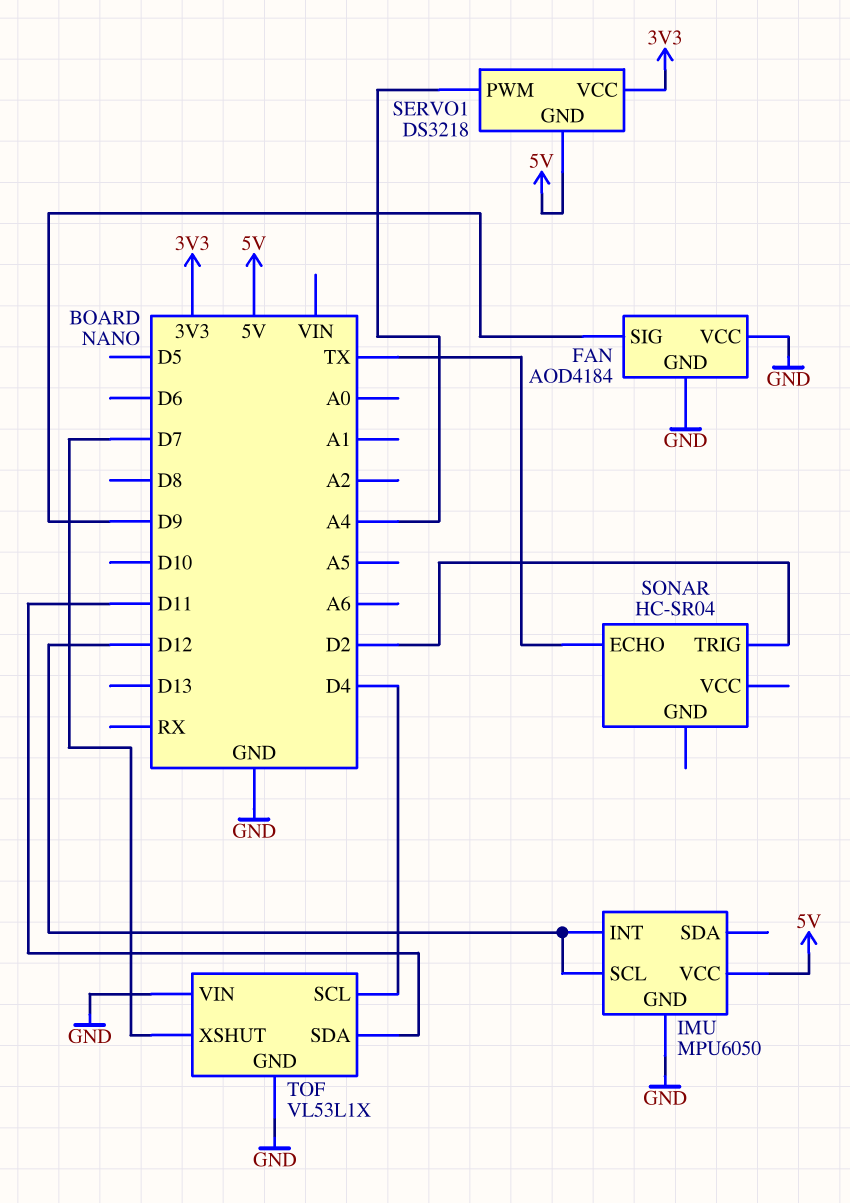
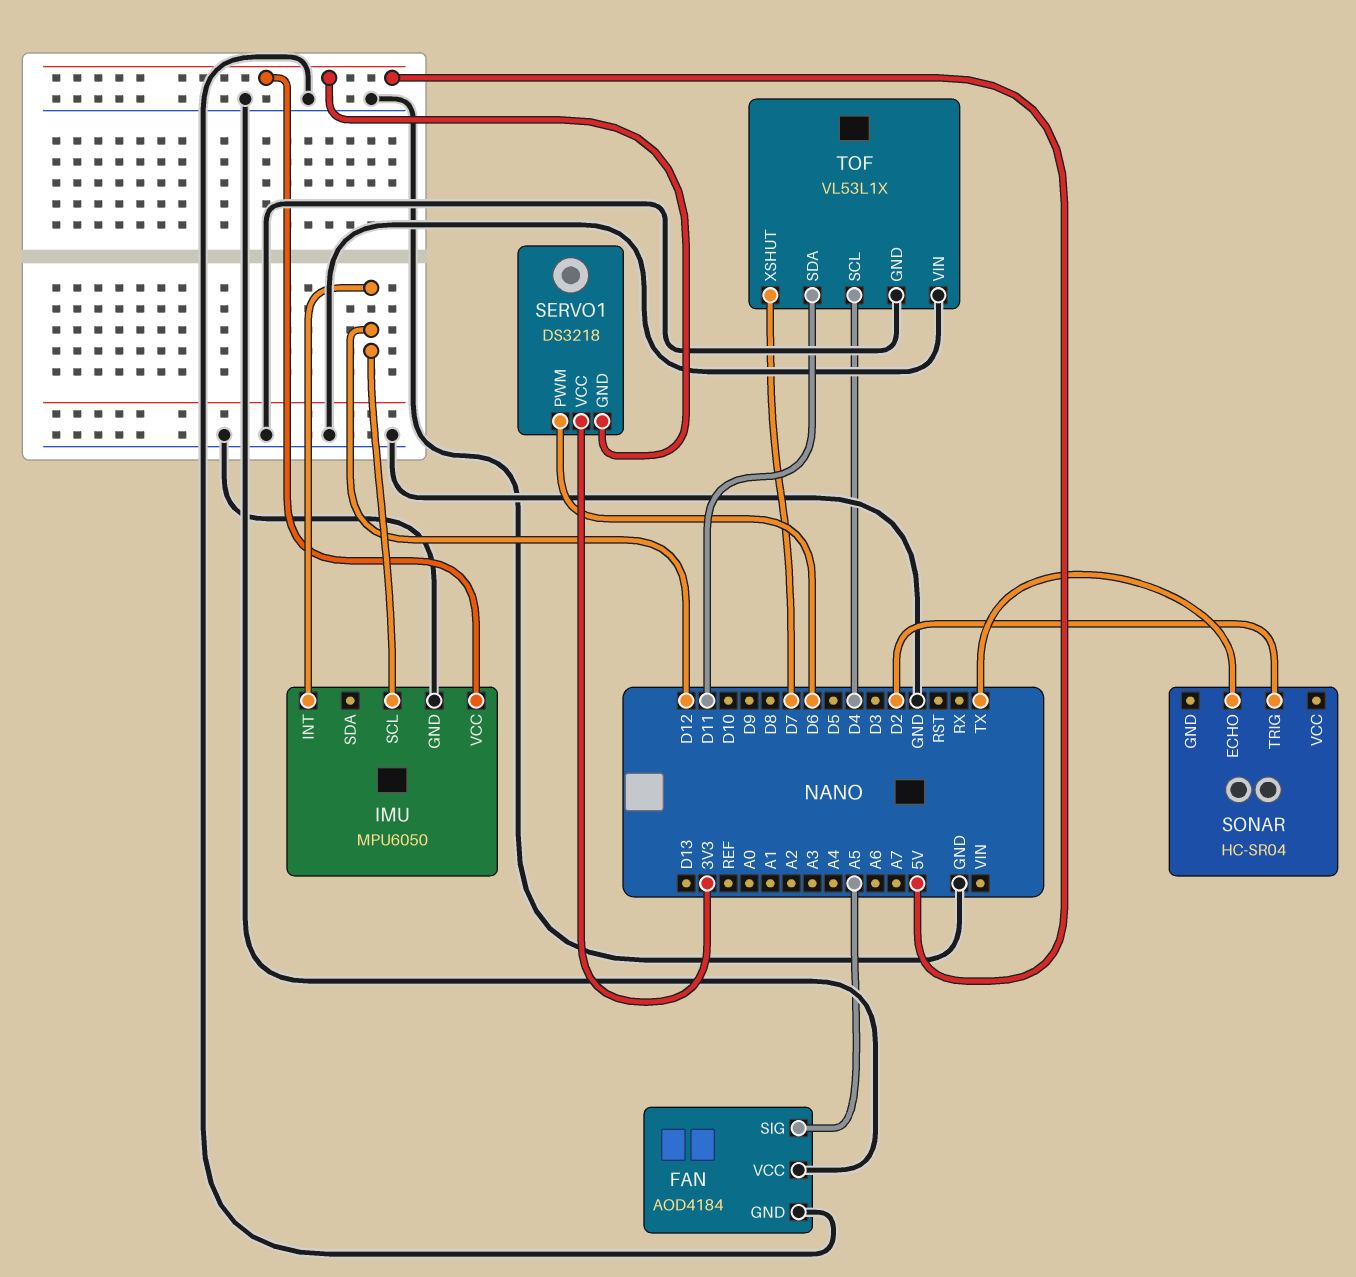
FAN pin SIG: D9 -> A5
SERVO1 pin PWM: A4 -> D6

